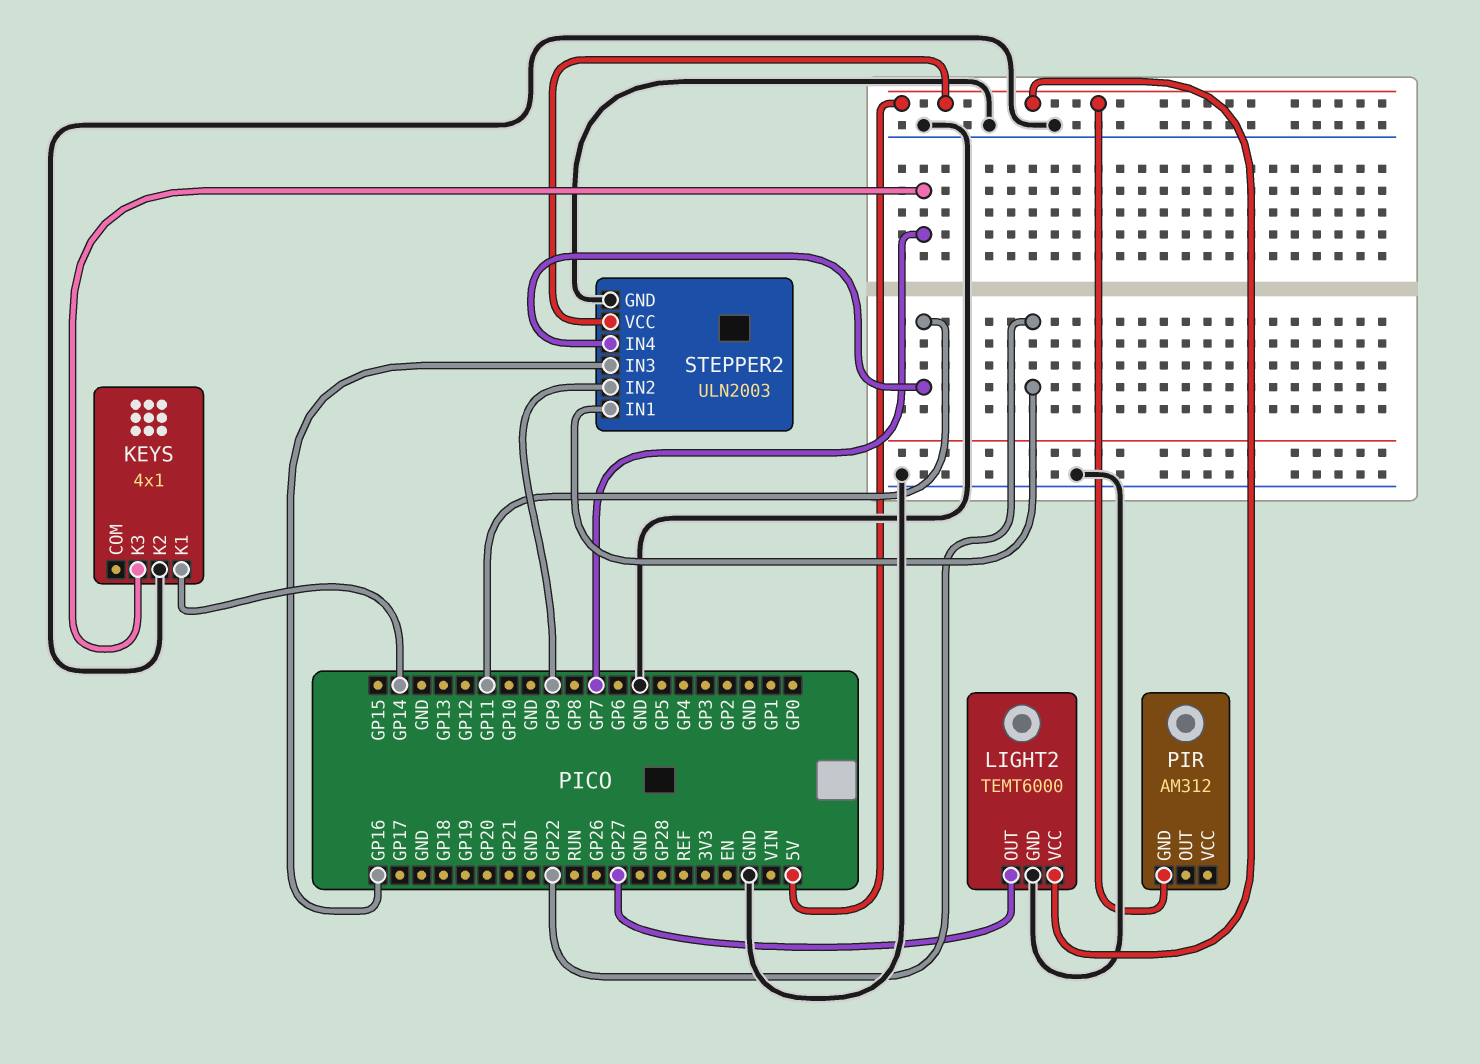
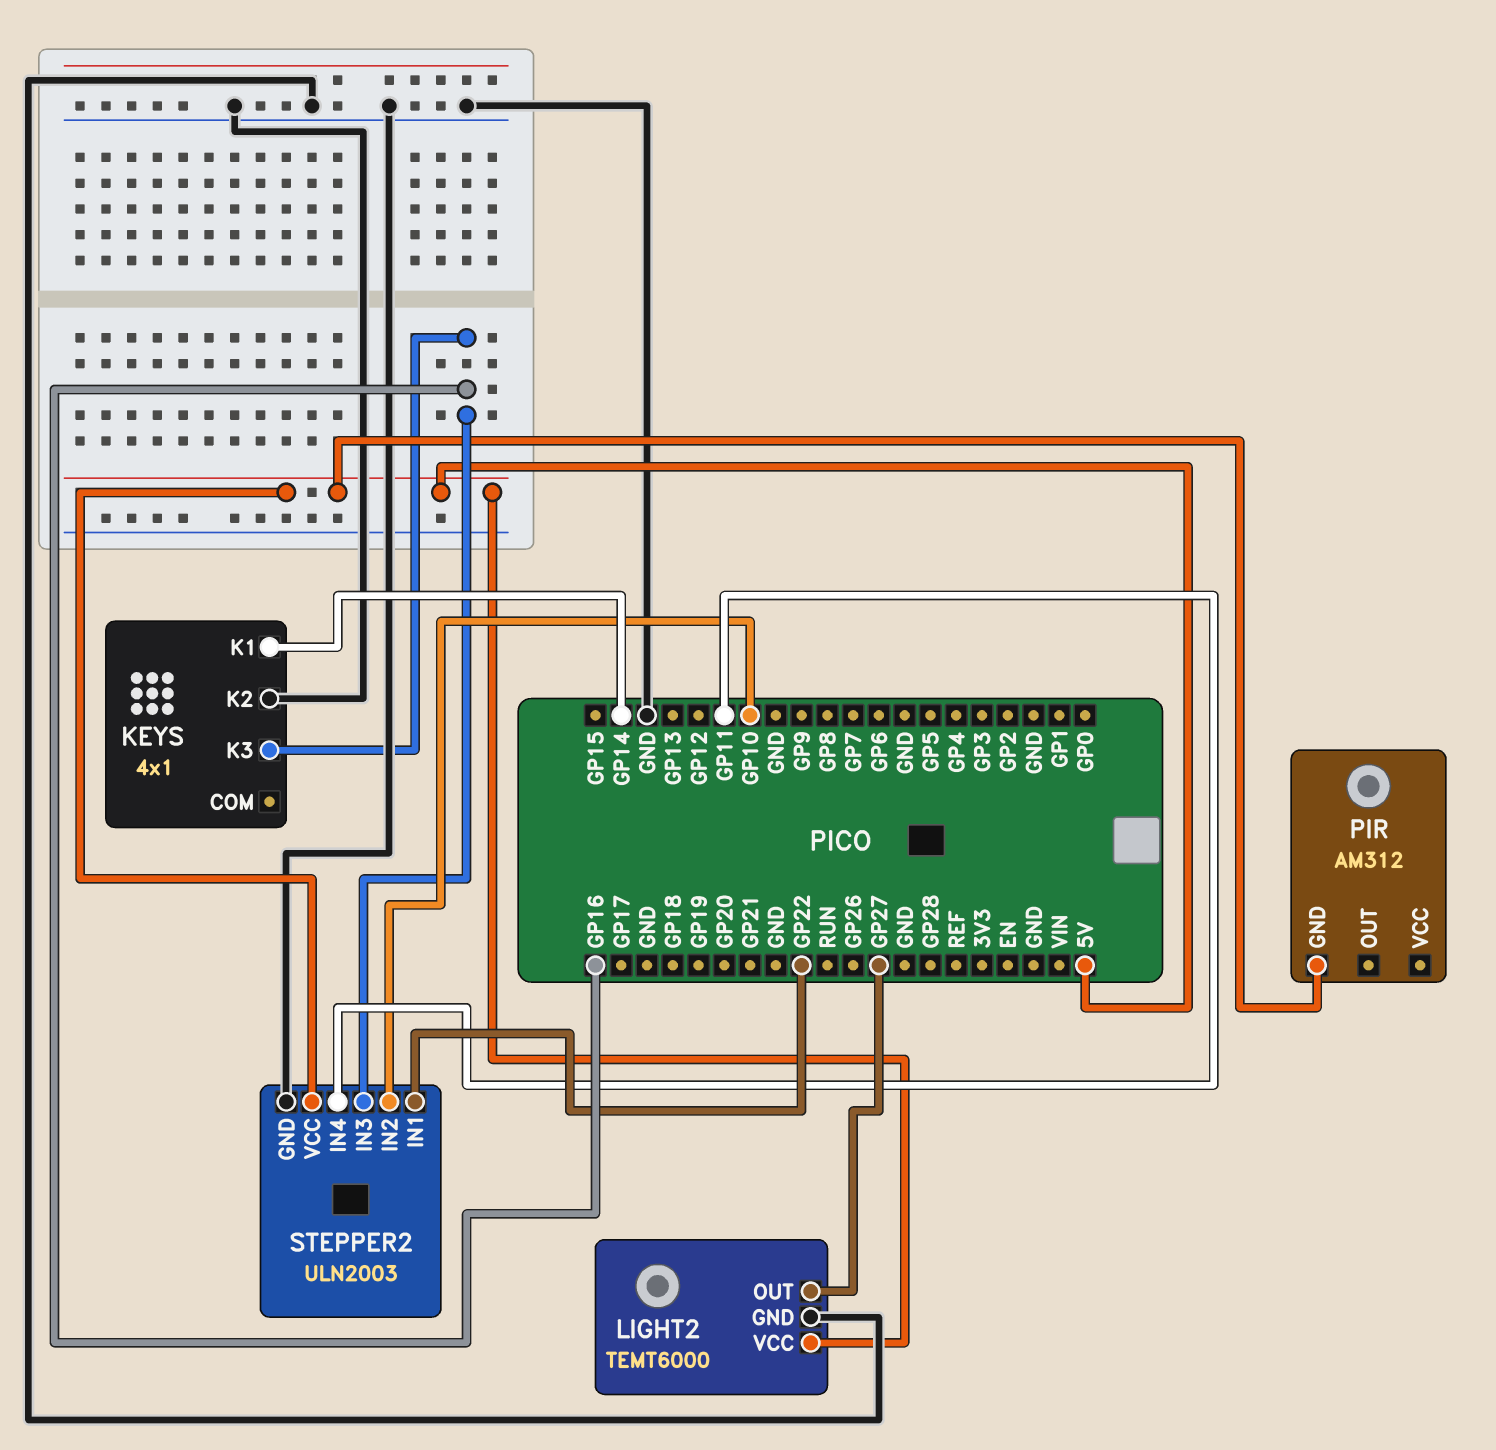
KEYS pin K3: GP7 -> GP16
STEPPER2 pin IN2: GP9 -> GP10

